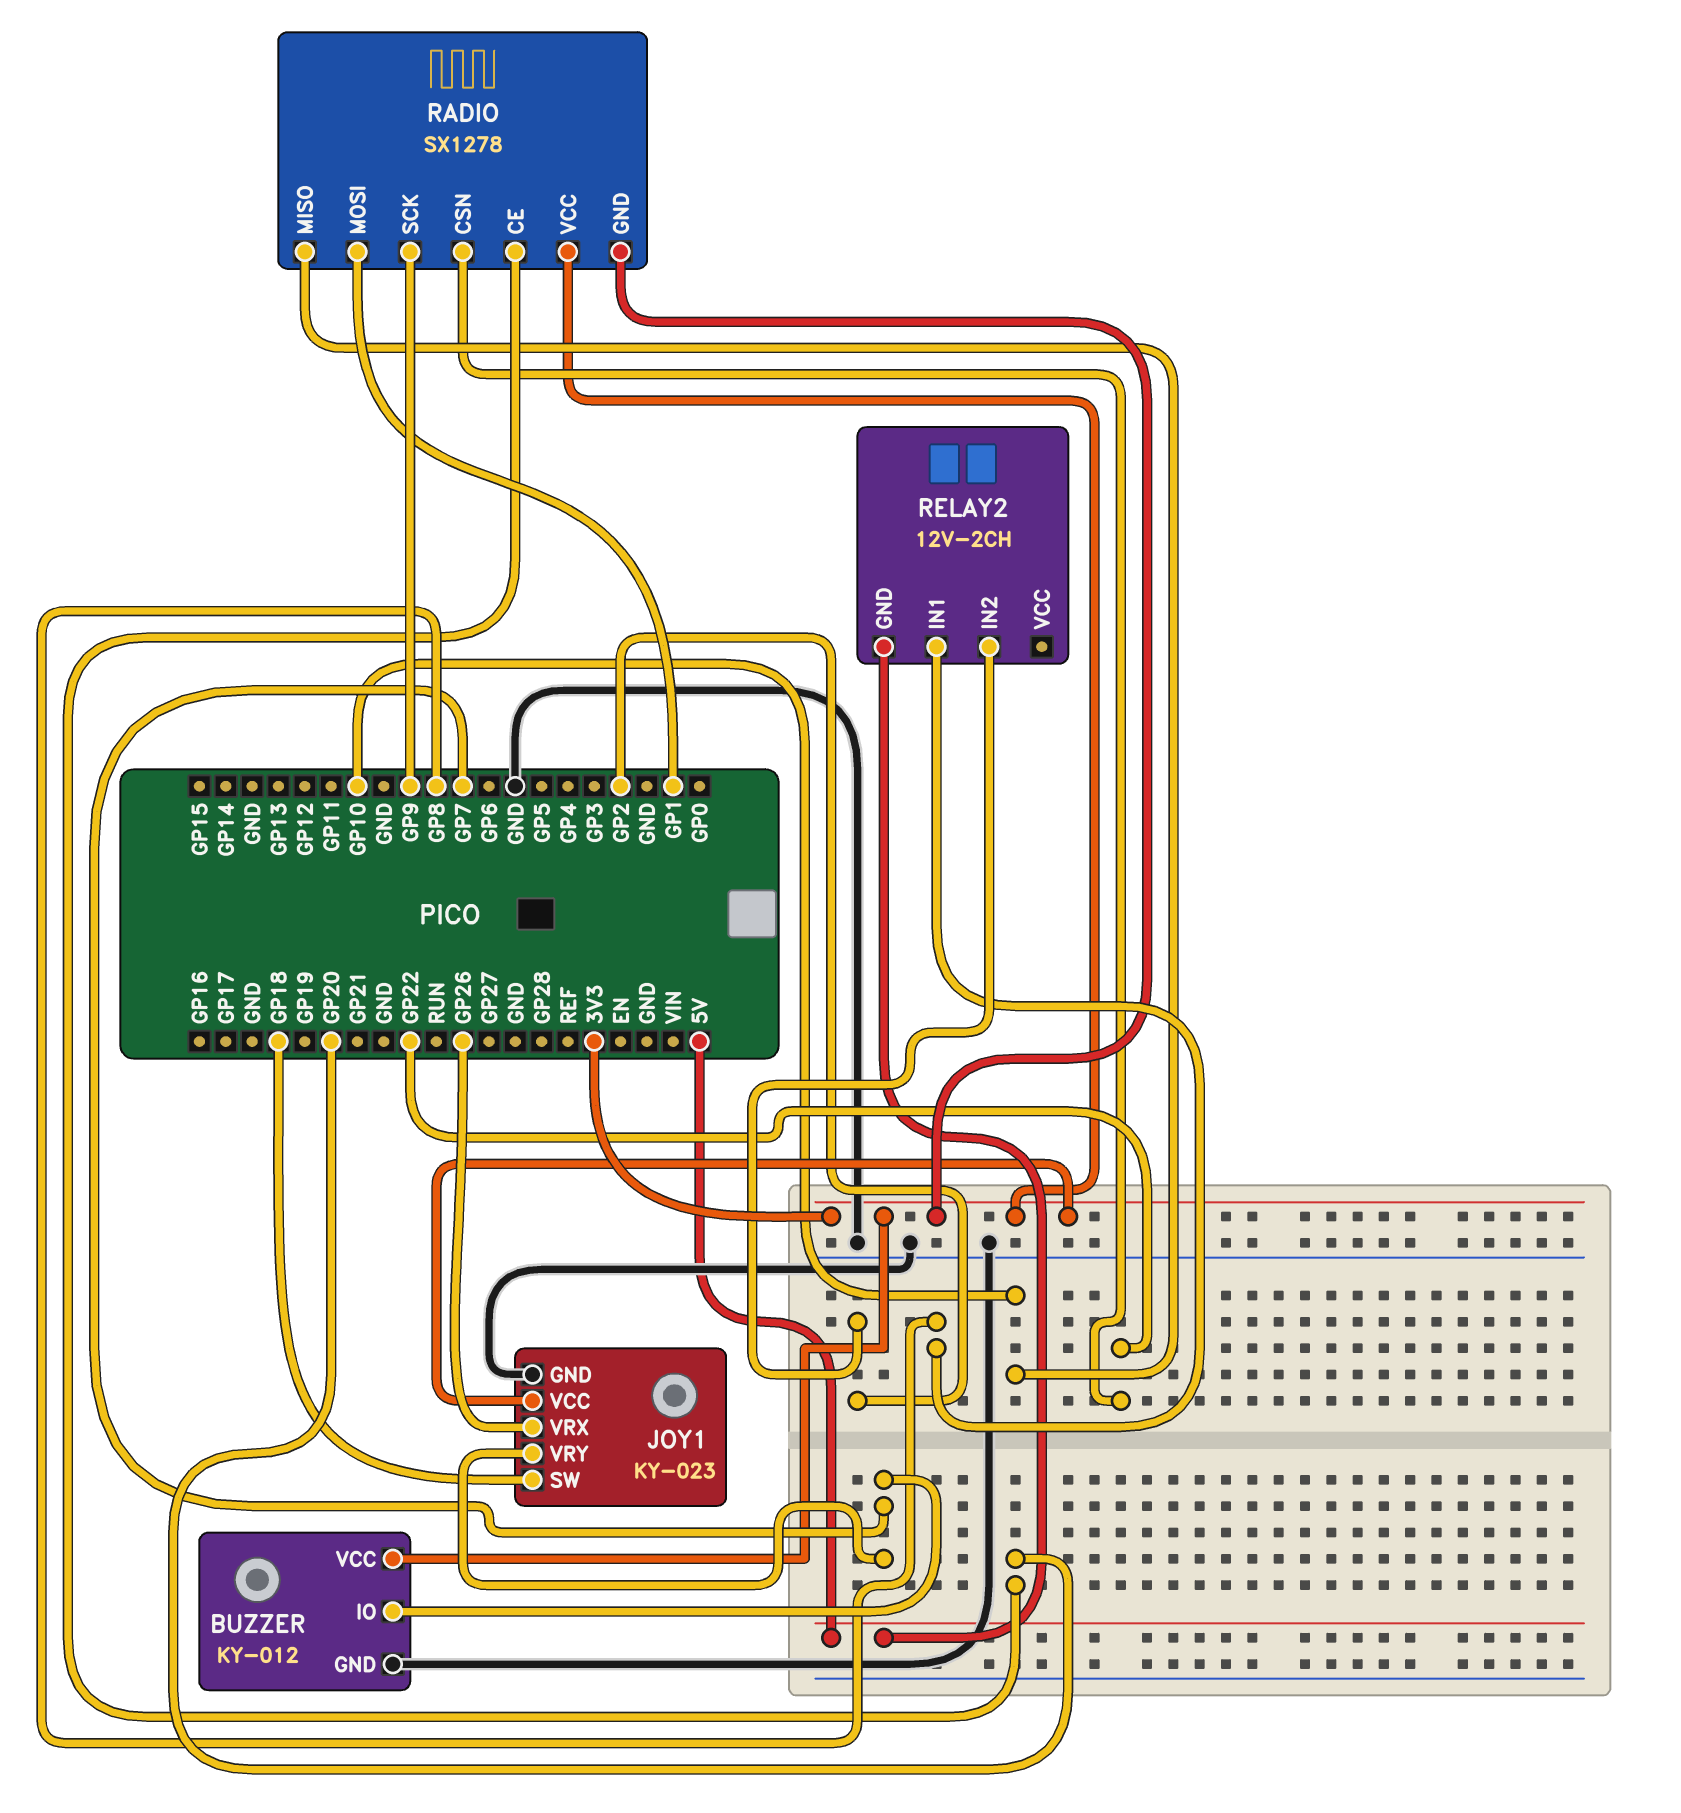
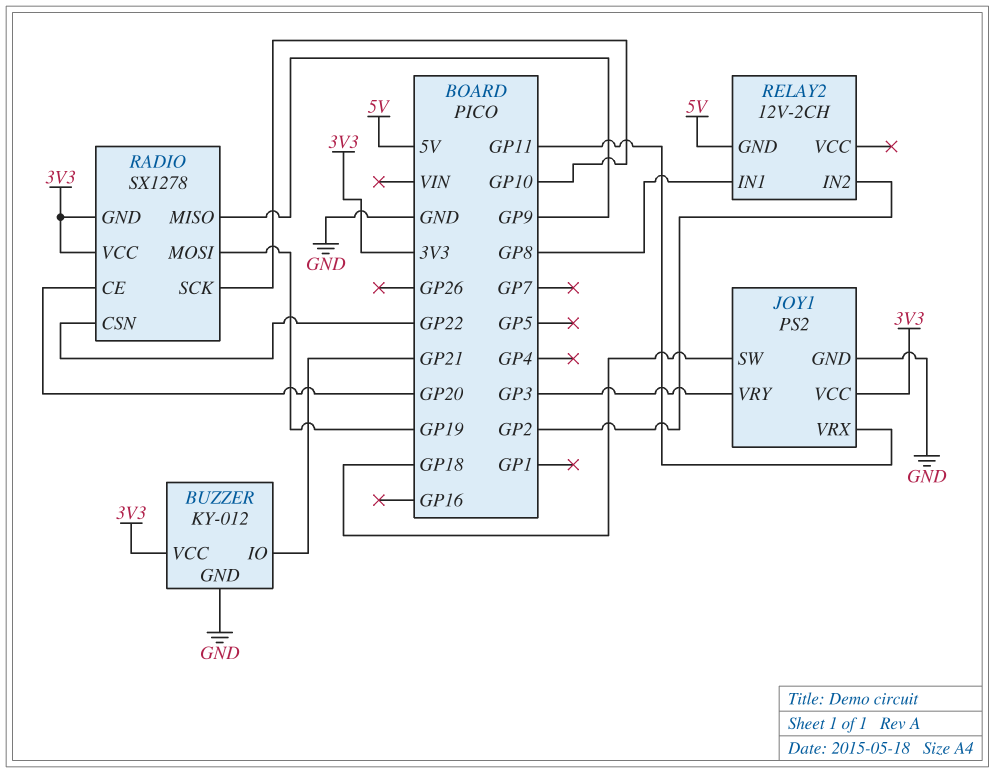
BUZZER pin IO: GP7 -> GP21
JOY1: KY-023 -> PS2
JOY1 pin VRX: GP26 -> GP11
JOY1 pin VRY: GP7 -> GP3
RADIO pin MISO: GP10 -> GP9
RADIO pin MOSI: GP1 -> GP19
RADIO pin SCK: GP9 -> GP10

